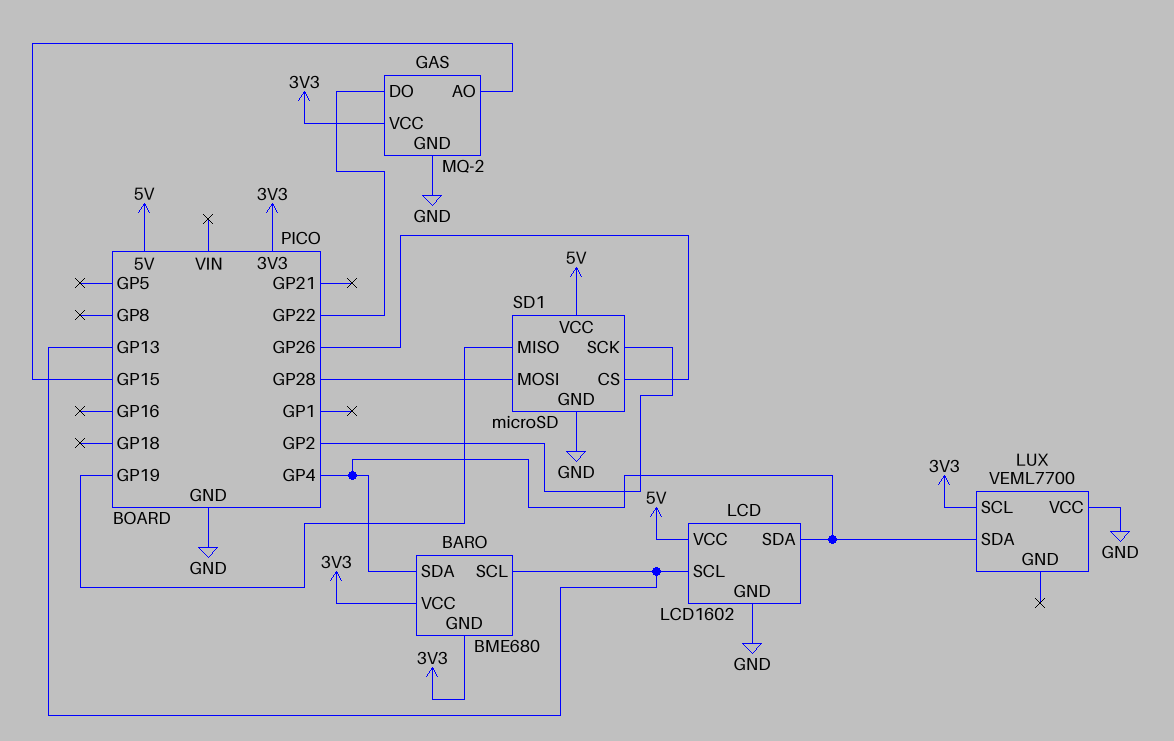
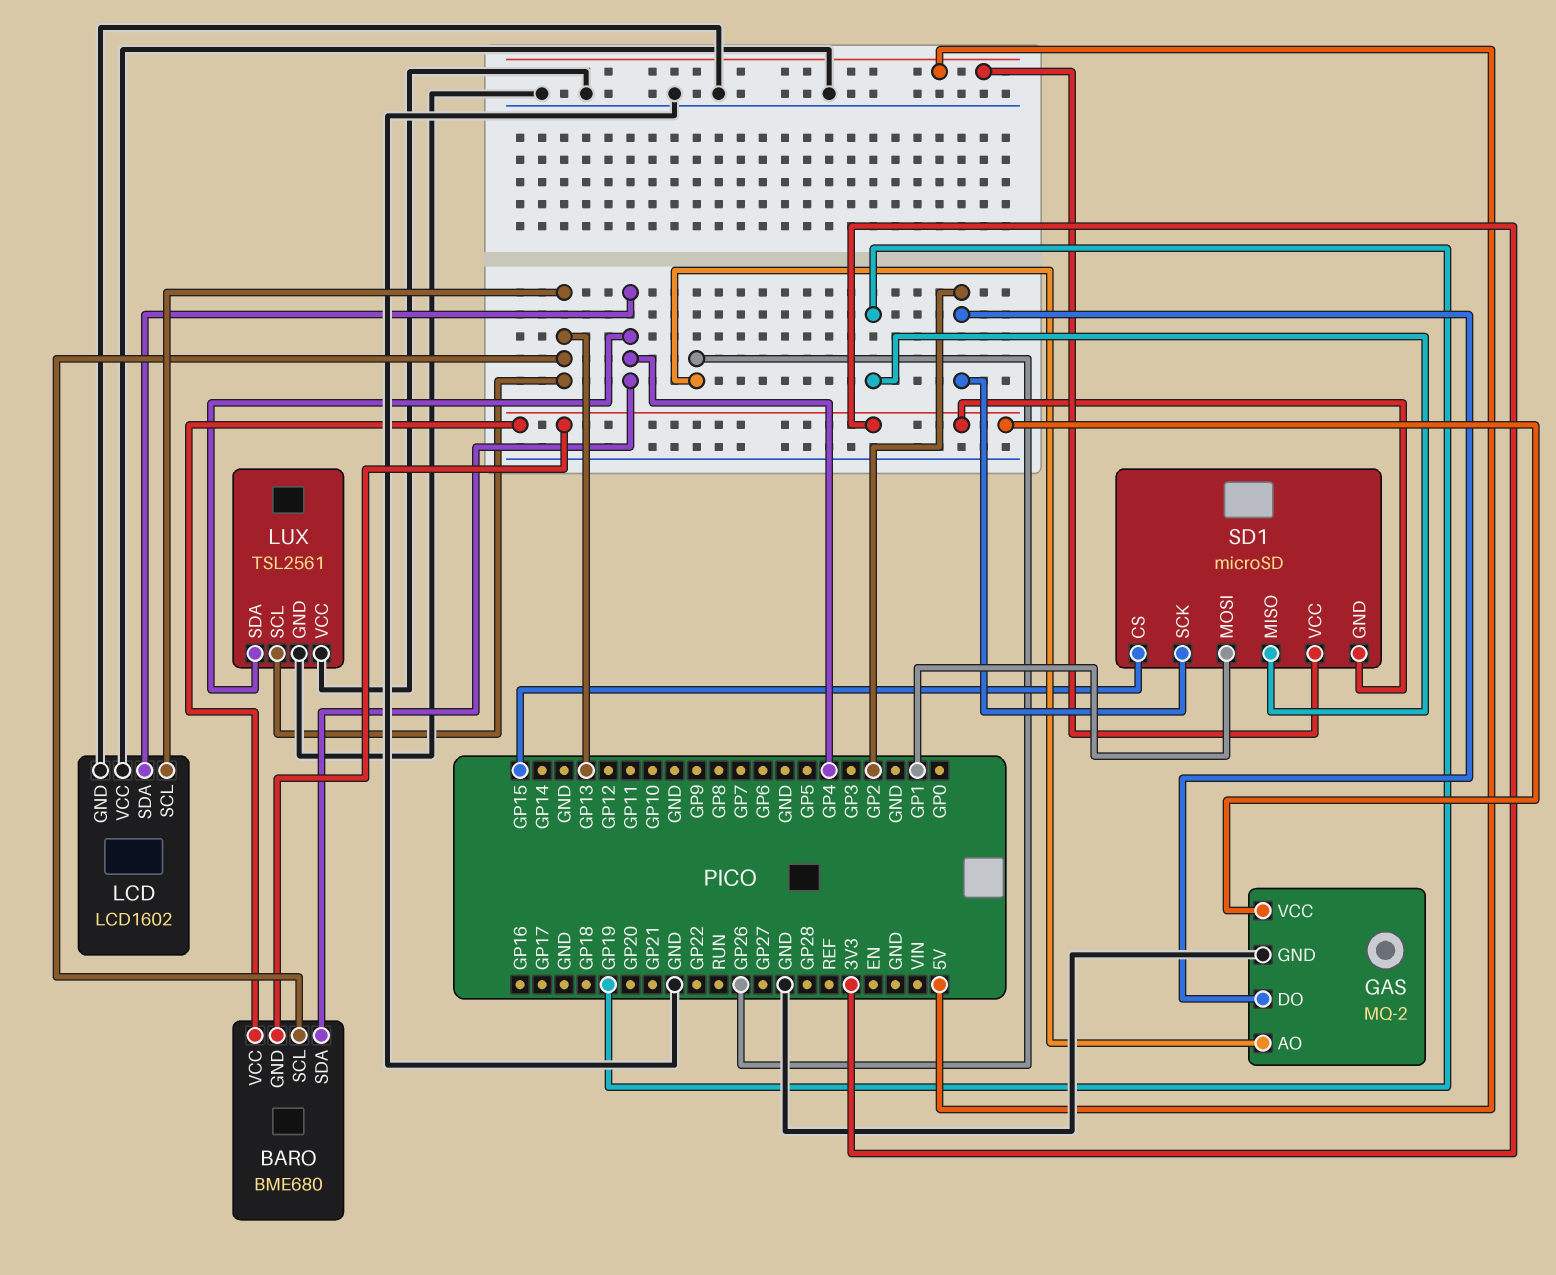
GAS pin AO: GP15 -> GP26
GAS pin DO: GP22 -> GP2
LCD pin VCC: 5V -> GND
LUX: VEML7700 -> TSL2561
LUX pin GND: none -> GND
LUX pin SCL: 3V3 -> GP13
SD1 pin CS: GP26 -> GP15
SD1 pin GND: GND -> 3V3
SD1 pin MOSI: GP28 -> GP1

